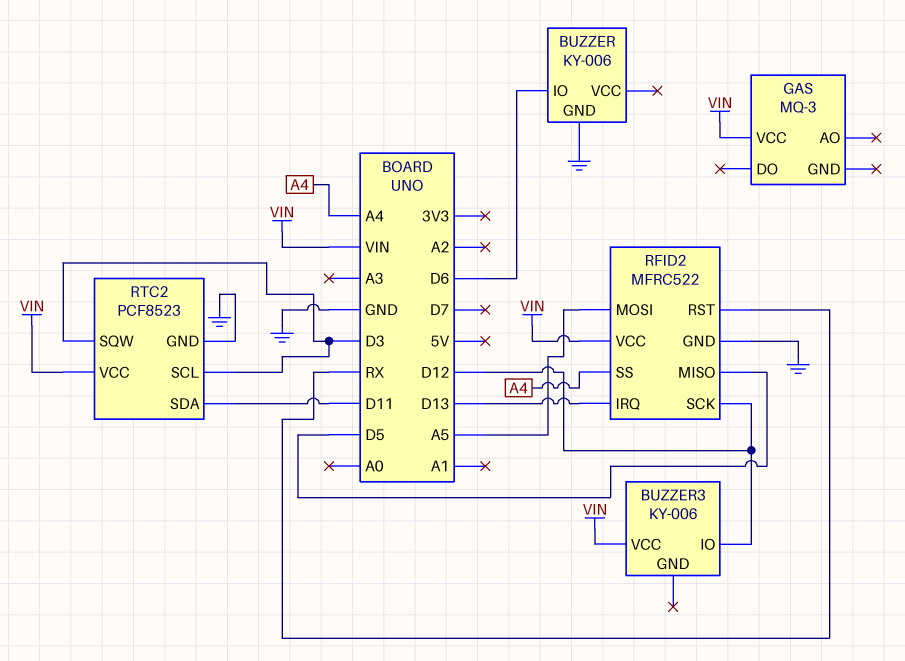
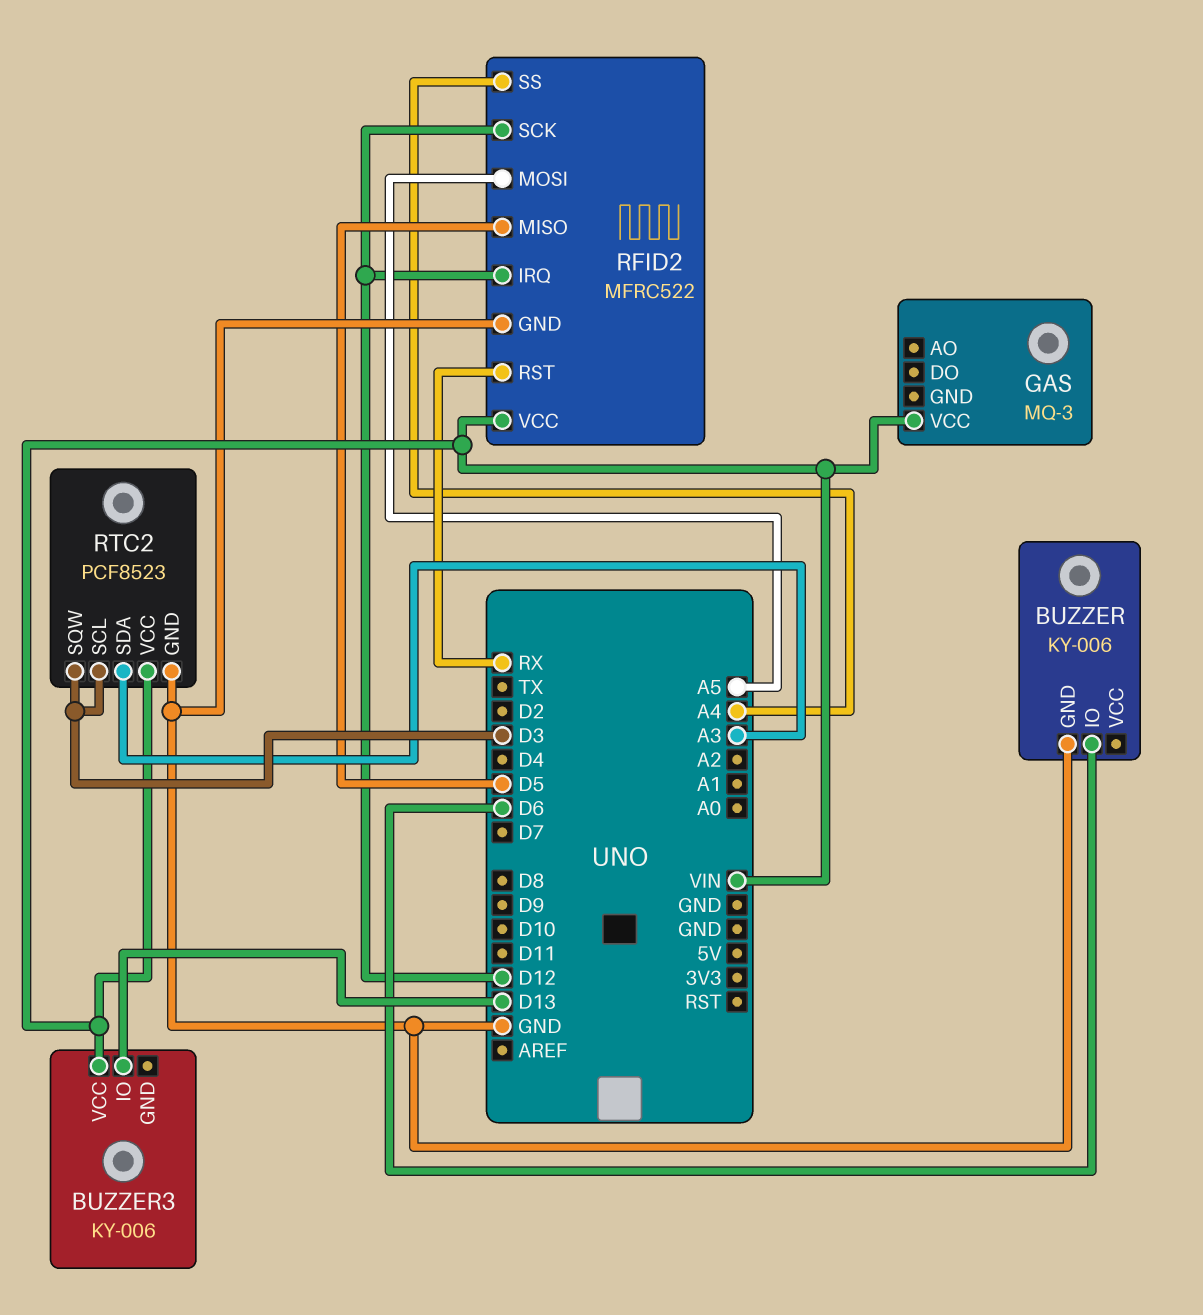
BUZZER3 pin IO: D12 -> D13
RFID2 pin IRQ: D13 -> D12
RTC2 pin SDA: D11 -> A3

